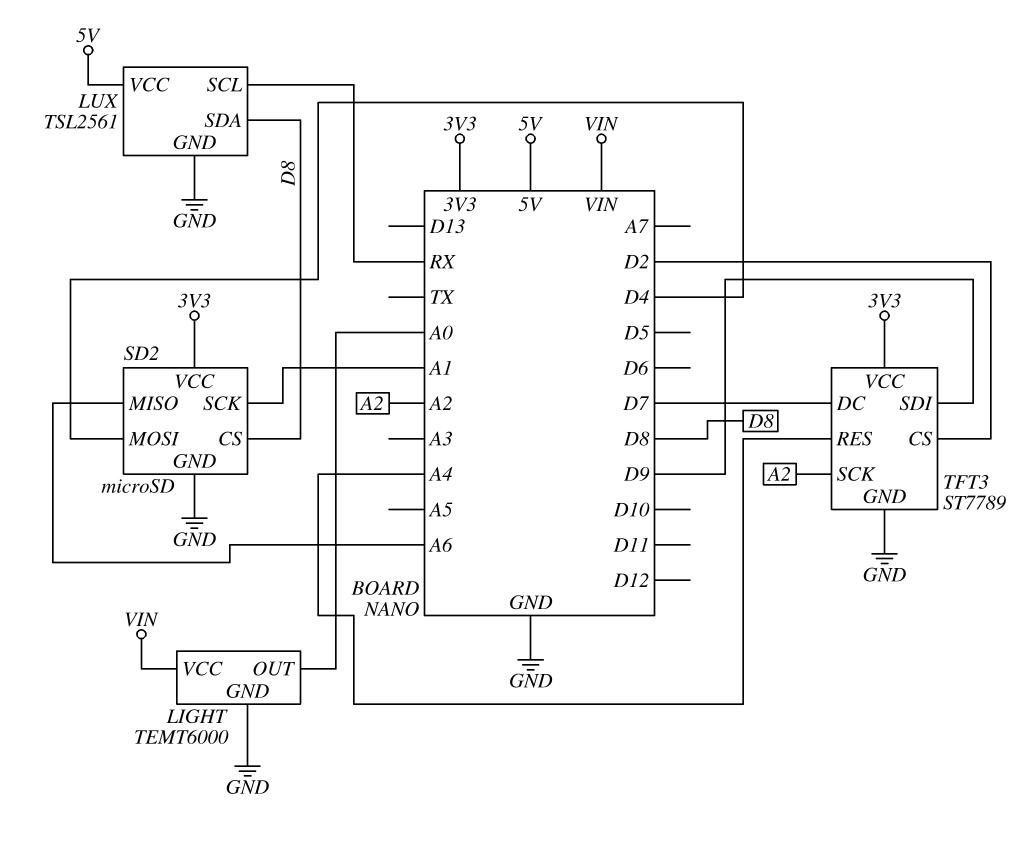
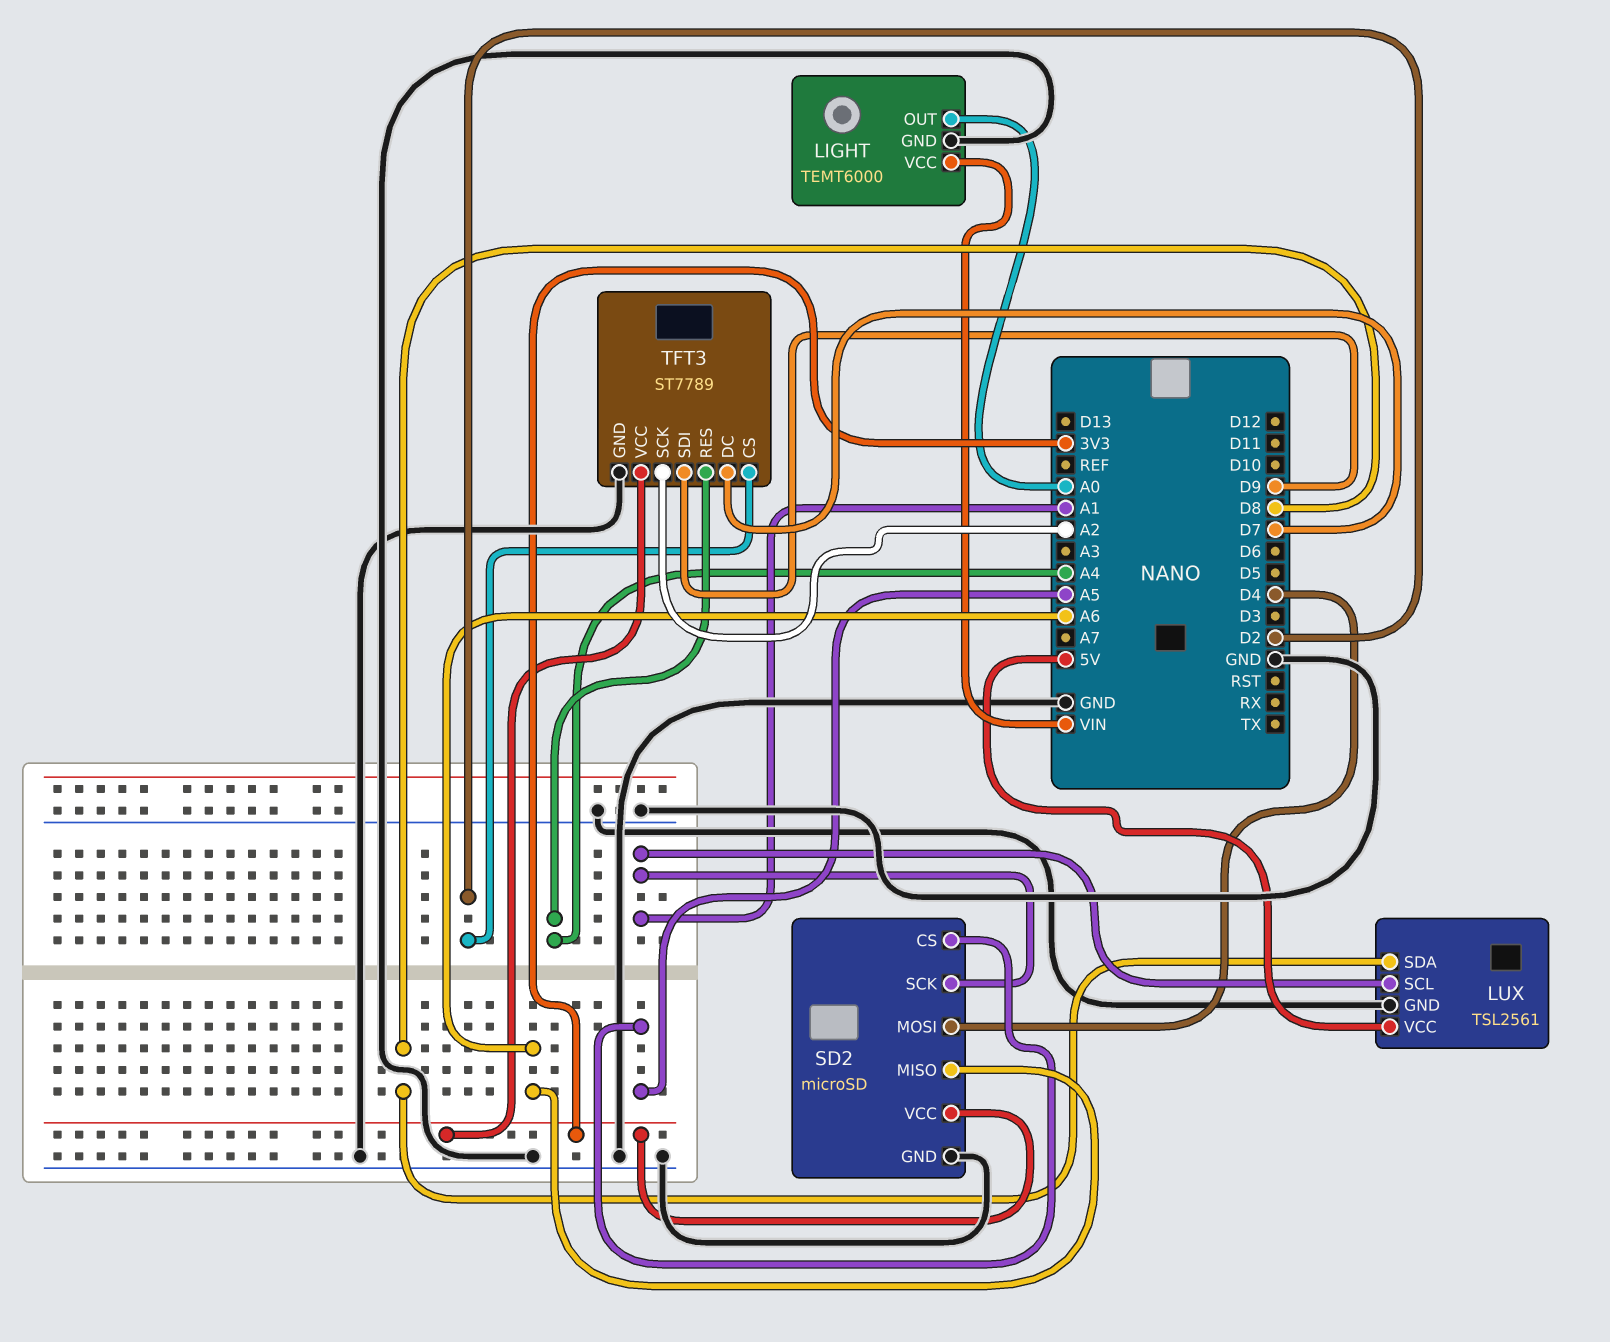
LUX pin SCL: RX -> A1
SD2 pin CS: D8 -> A5

